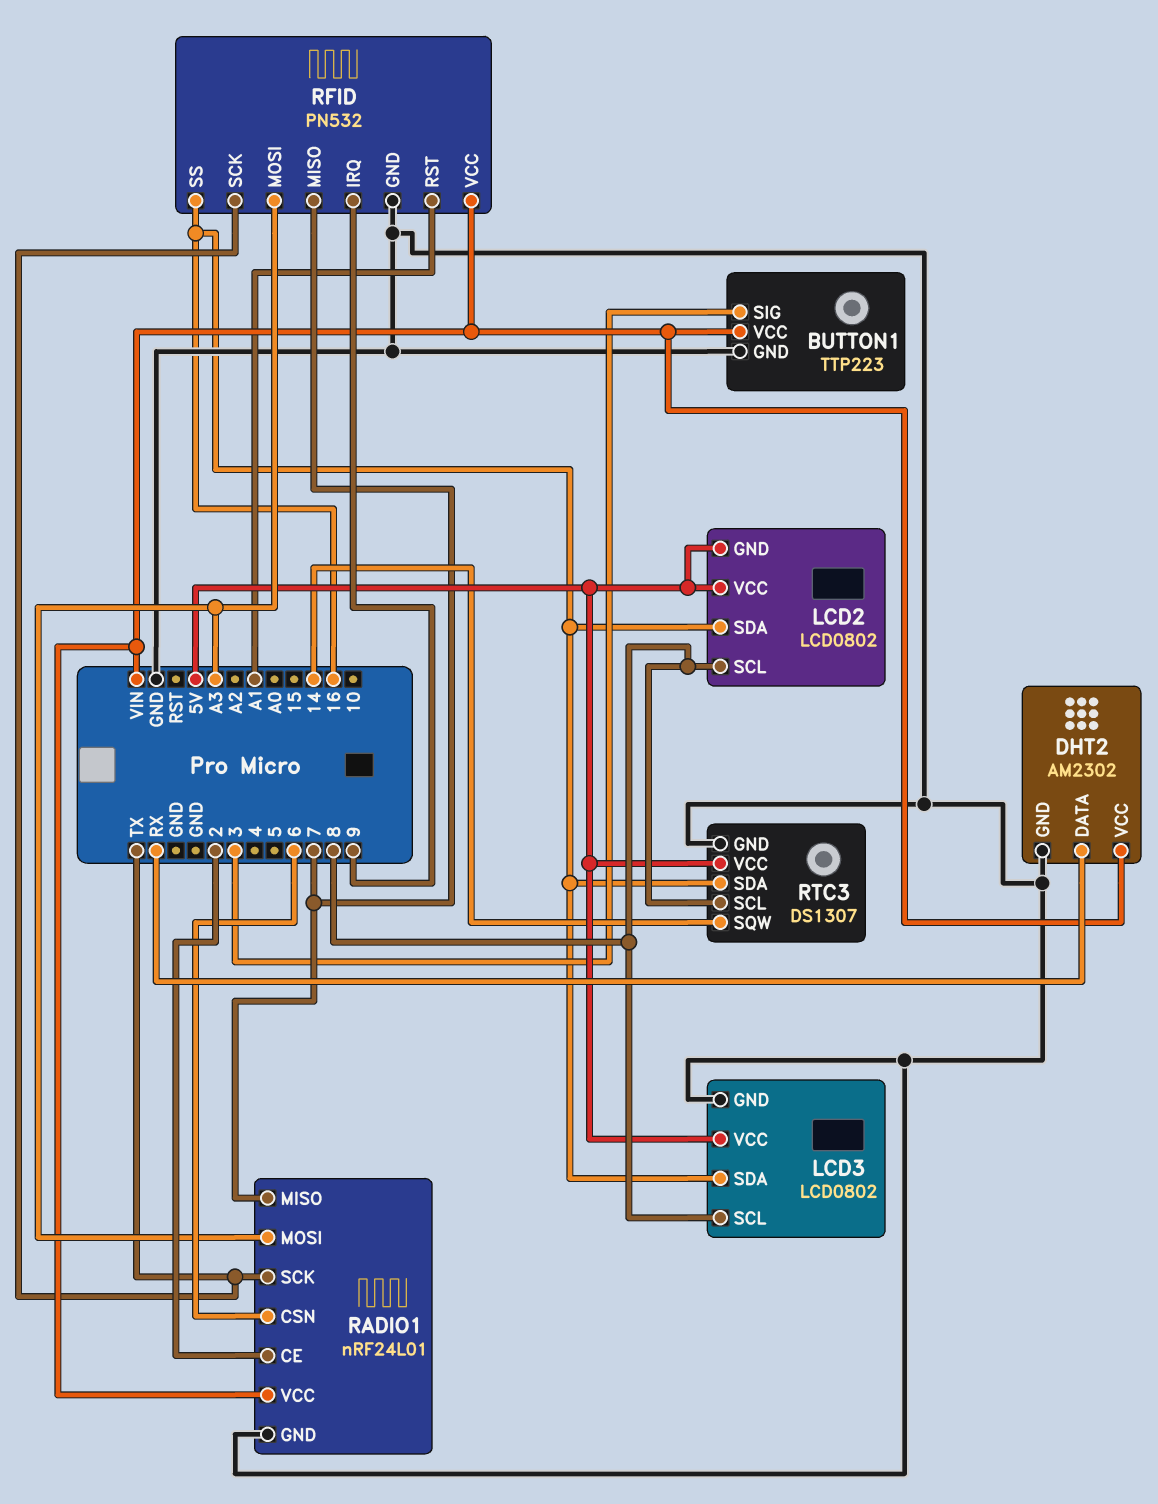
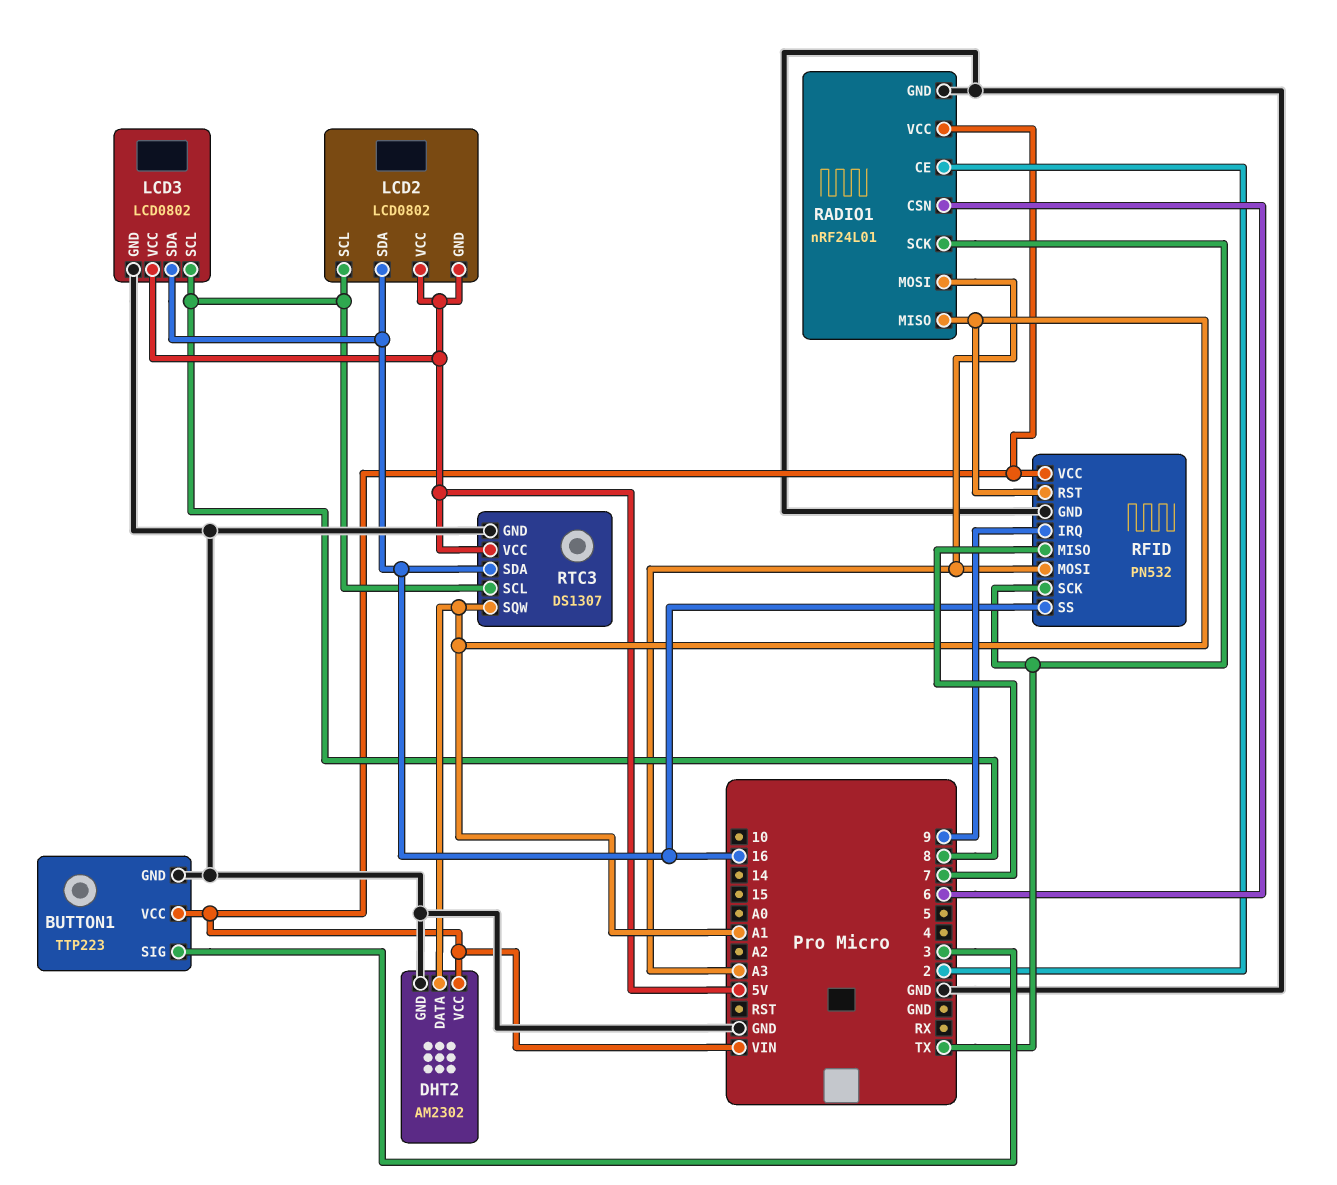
DHT2 pin DATA: RX -> A1
RADIO1 pin MISO: 7 -> A1
RTC3 pin SQW: 14 -> A1

